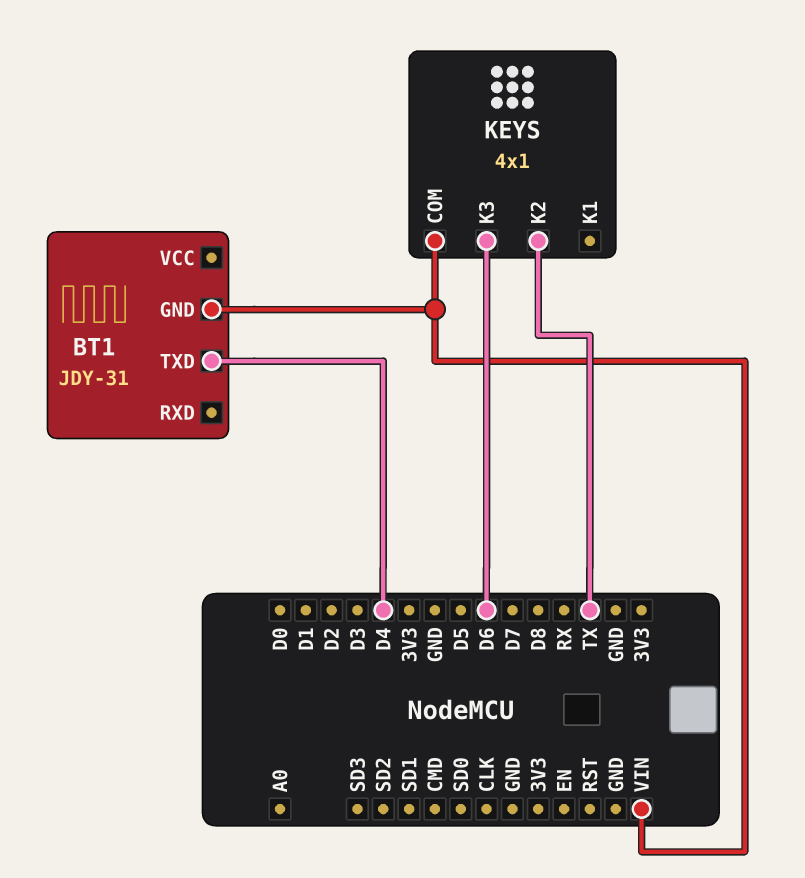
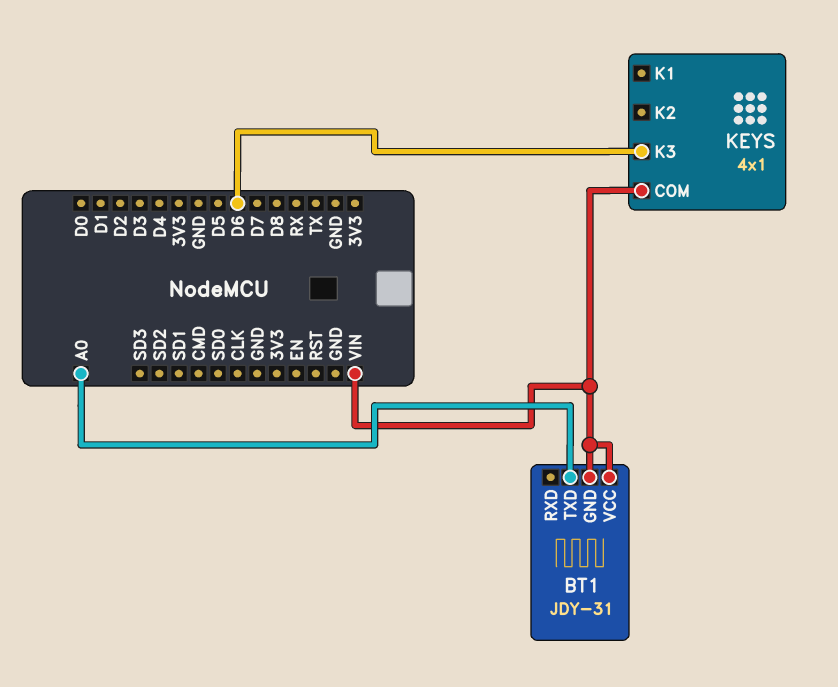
BT1 pin TXD: D4 -> A0
BT1 pin VCC: none -> VIN
KEYS pin K2: TX -> none

